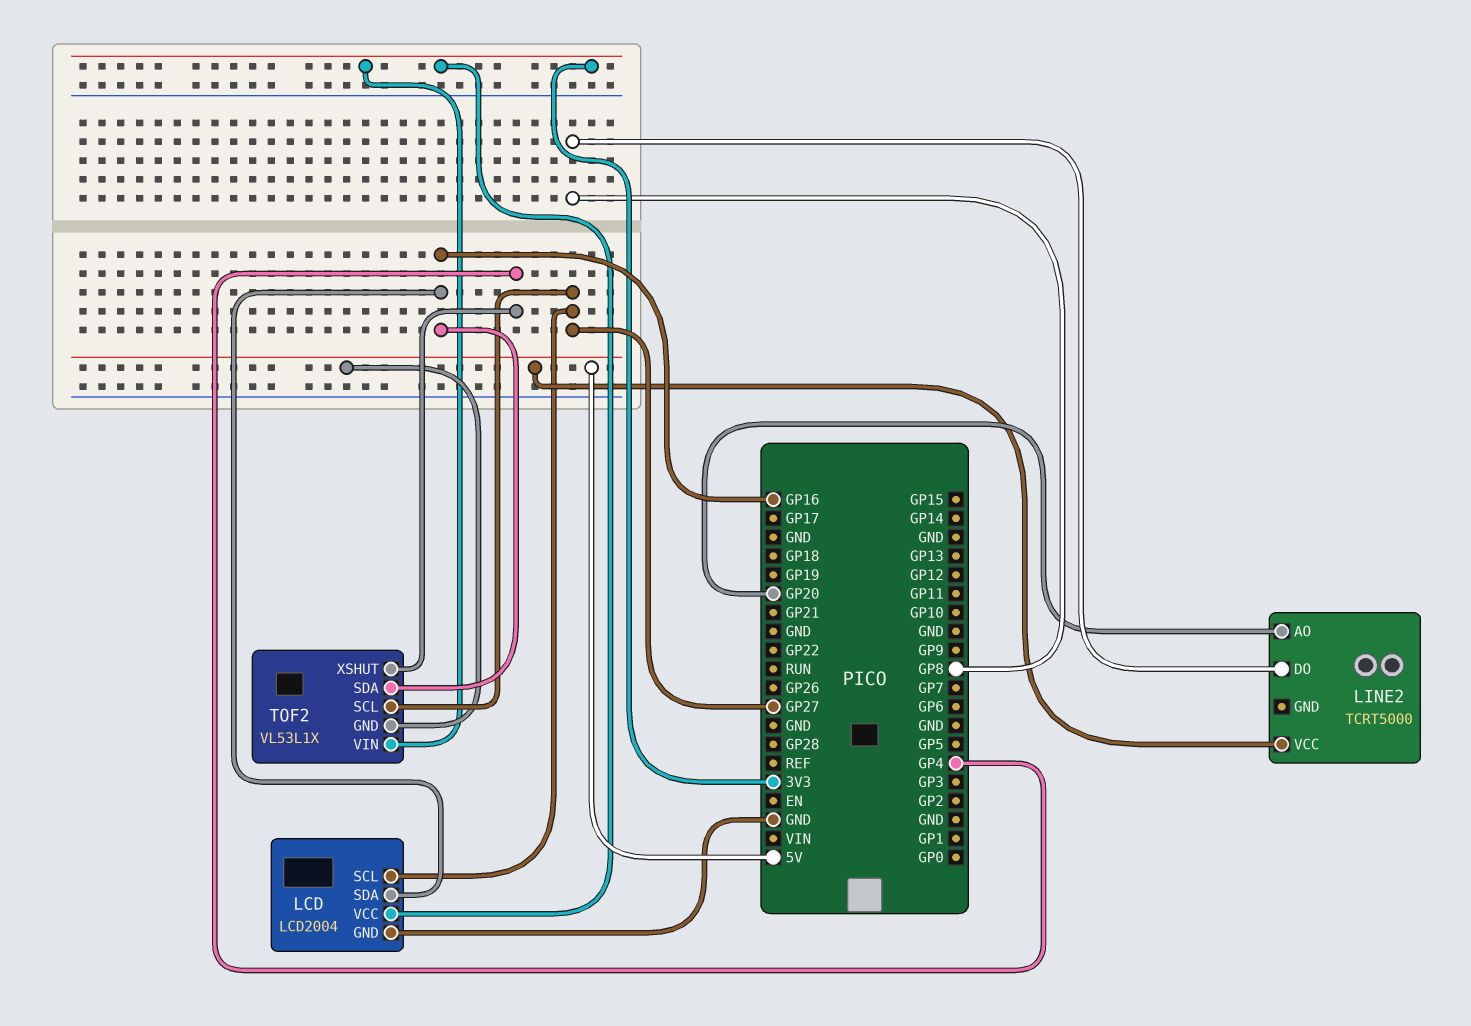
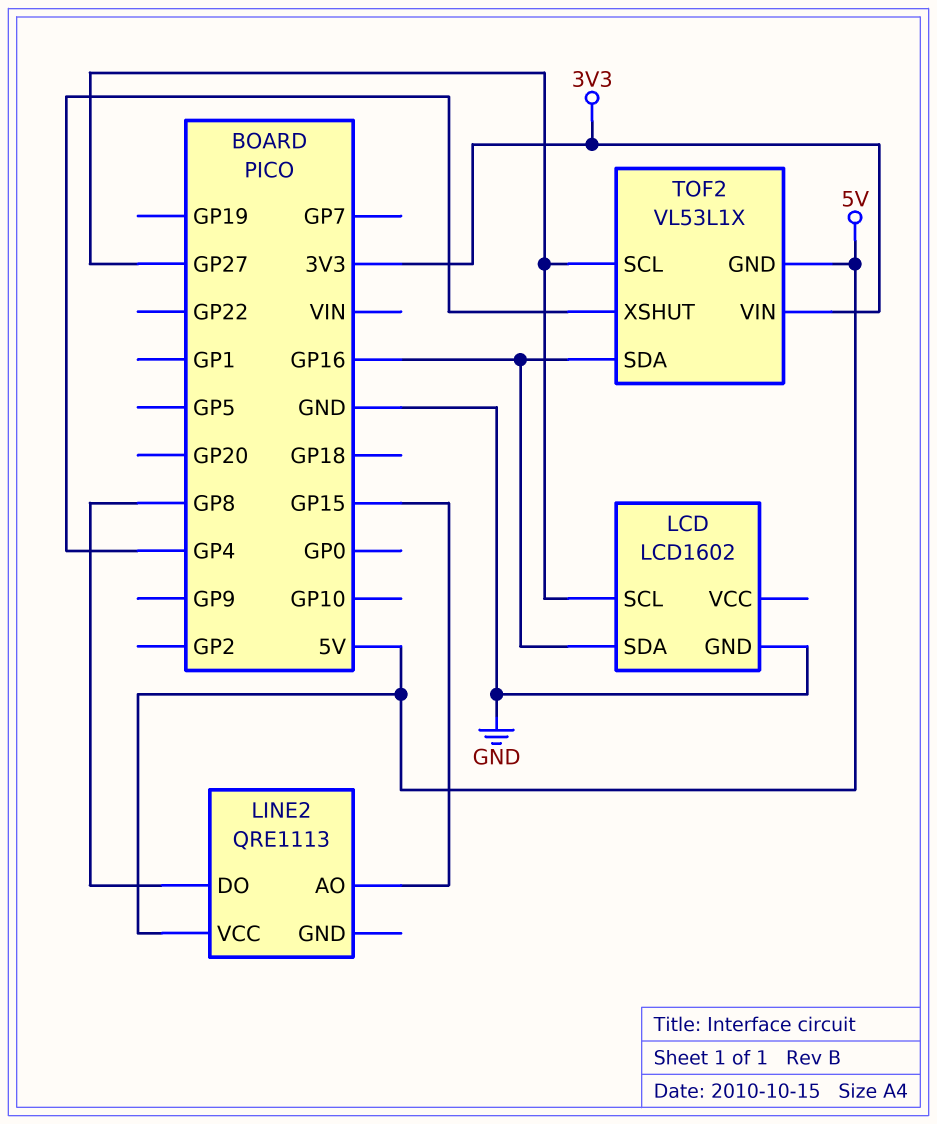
LCD: LCD2004 -> LCD1602
LCD pin VCC: 3V3 -> none
LINE2: TCRT5000 -> QRE1113
LINE2 pin AO: GP20 -> GP15

